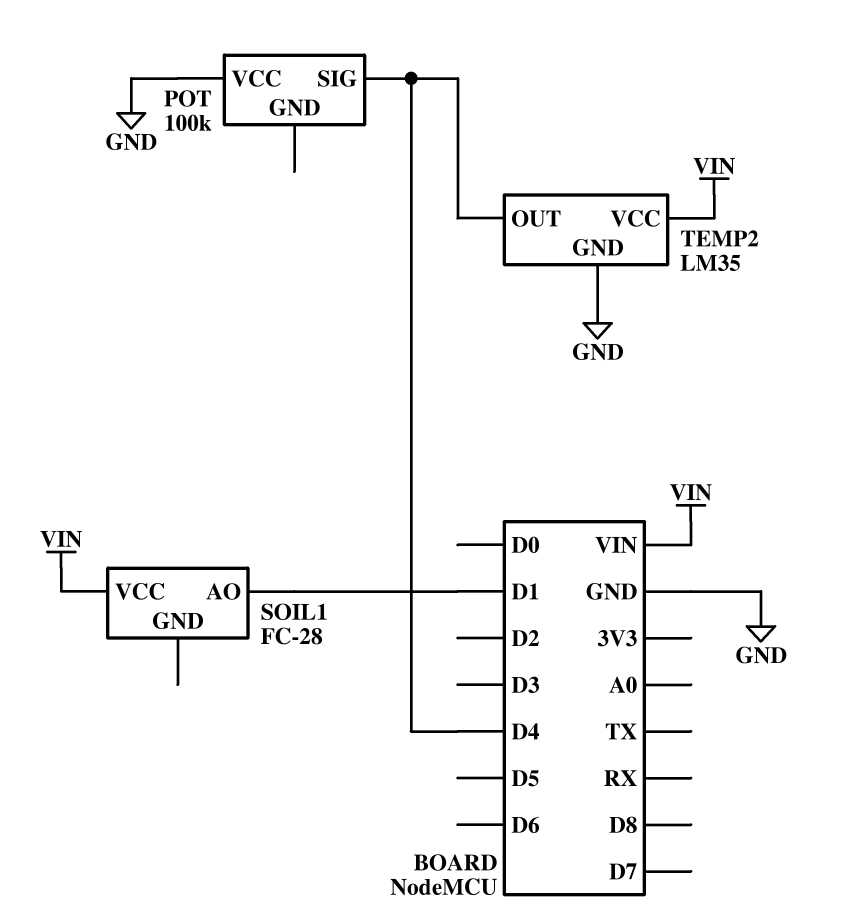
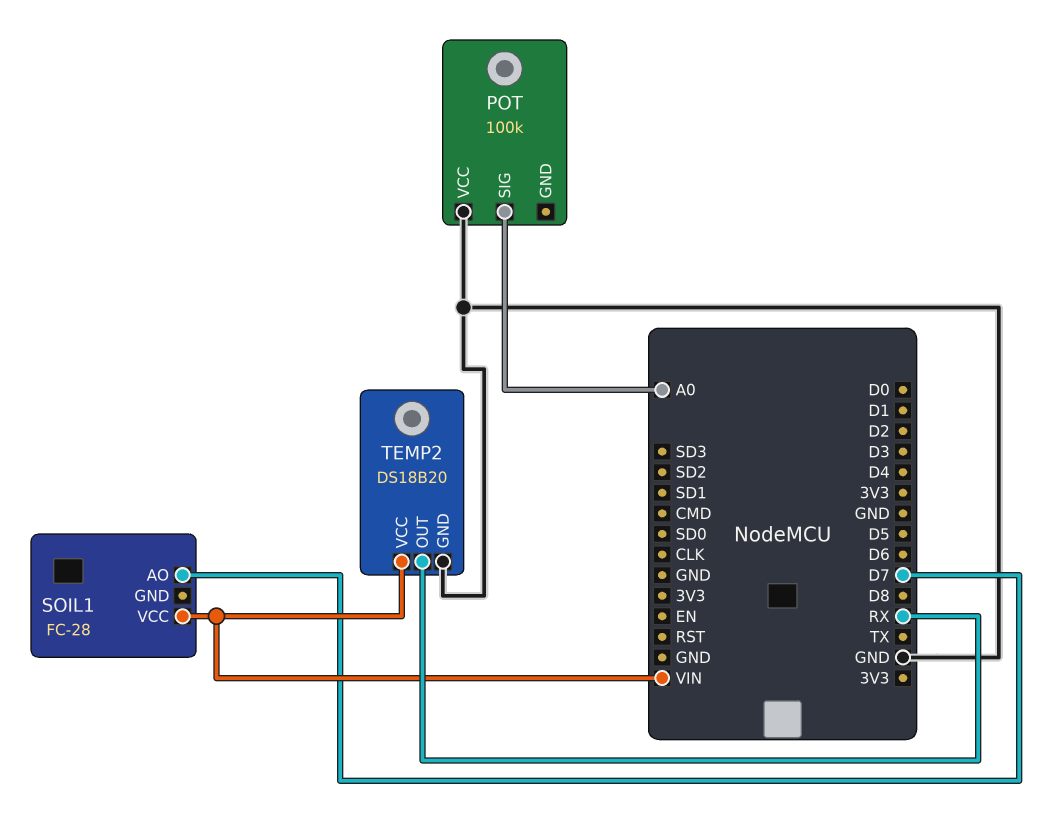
POT pin SIG: D4 -> A0
SOIL1 pin AO: D1 -> D7
TEMP2: LM35 -> DS18B20
TEMP2 pin OUT: D4 -> RX

